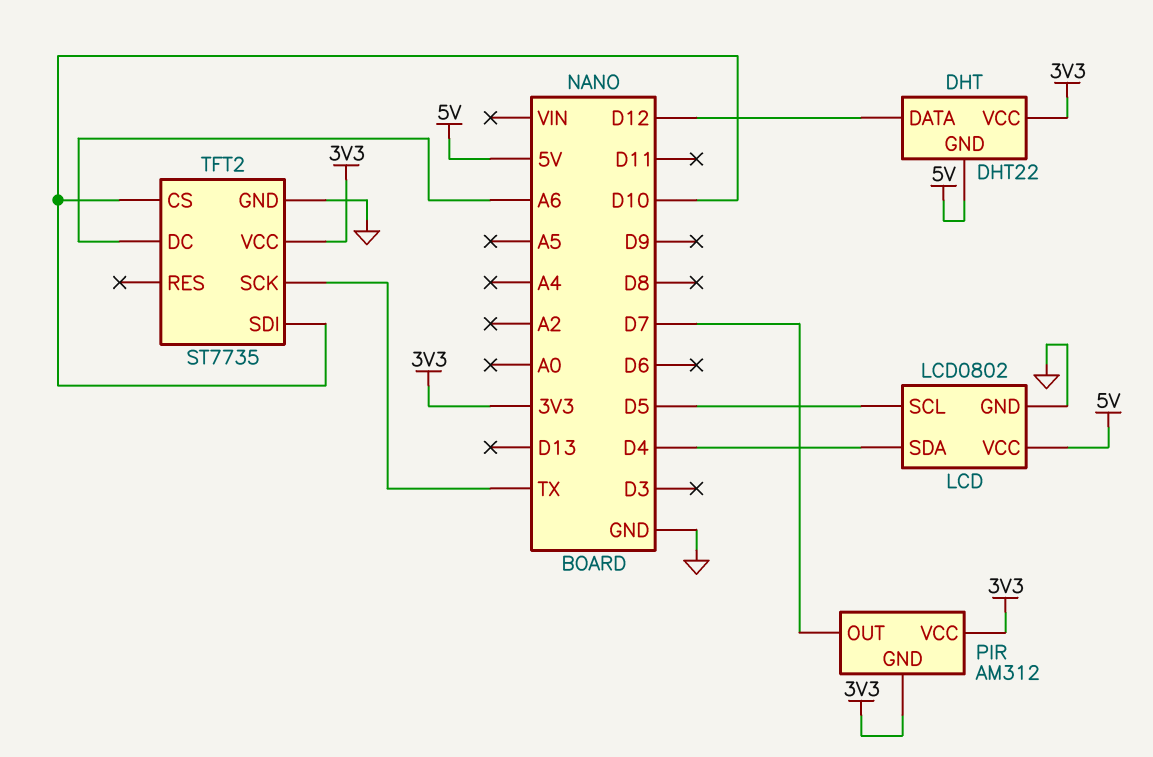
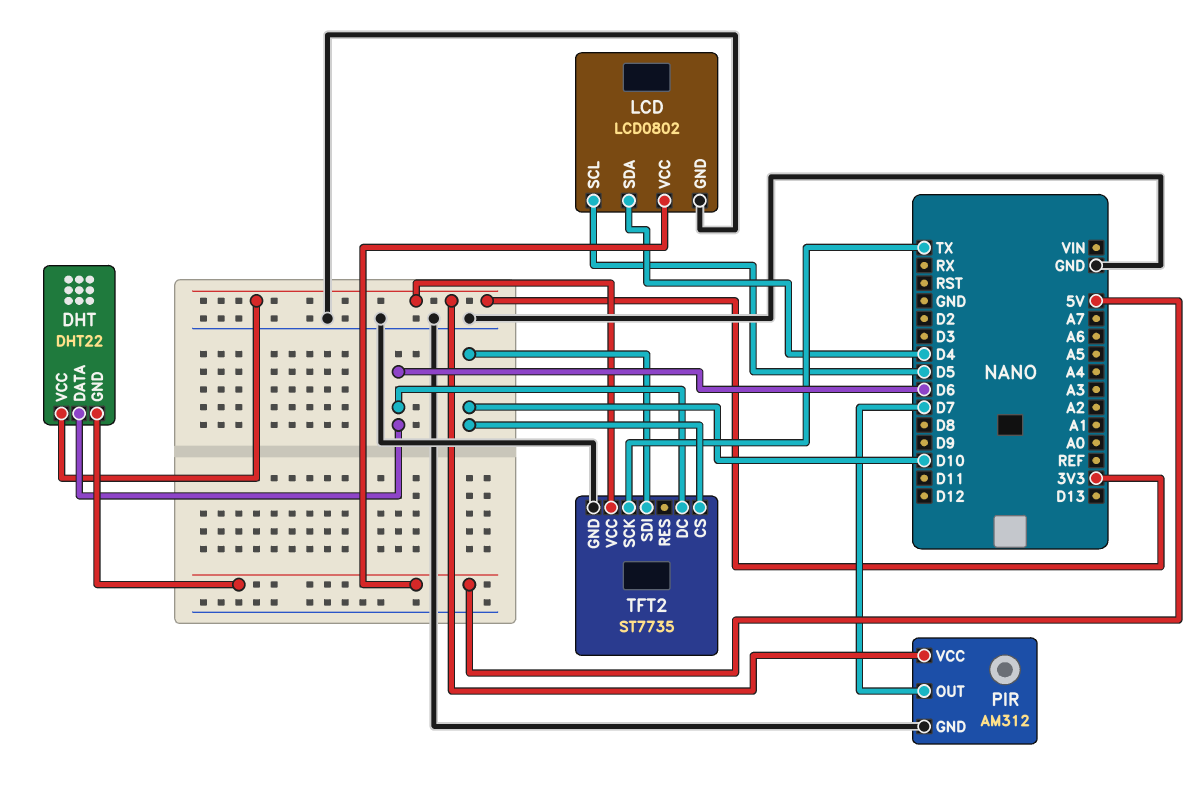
DHT pin DATA: D12 -> D6
PIR pin GND: 3V3 -> GND
TFT2 pin DC: A6 -> D6

